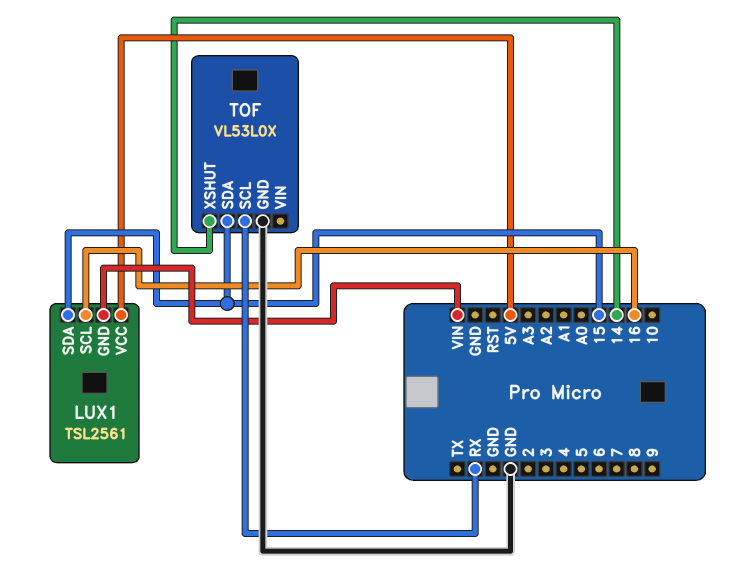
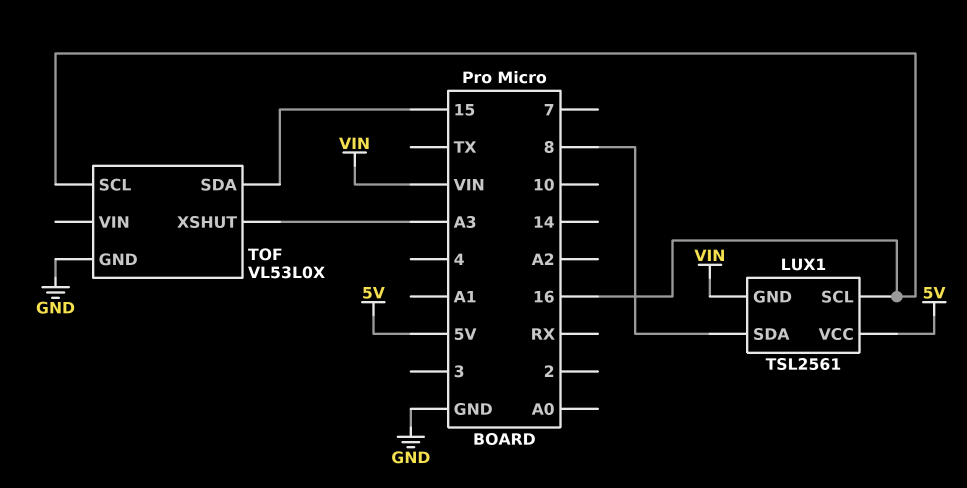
LUX1 pin SDA: 15 -> 8
TOF pin SCL: RX -> 16
TOF pin XSHUT: 14 -> A3

